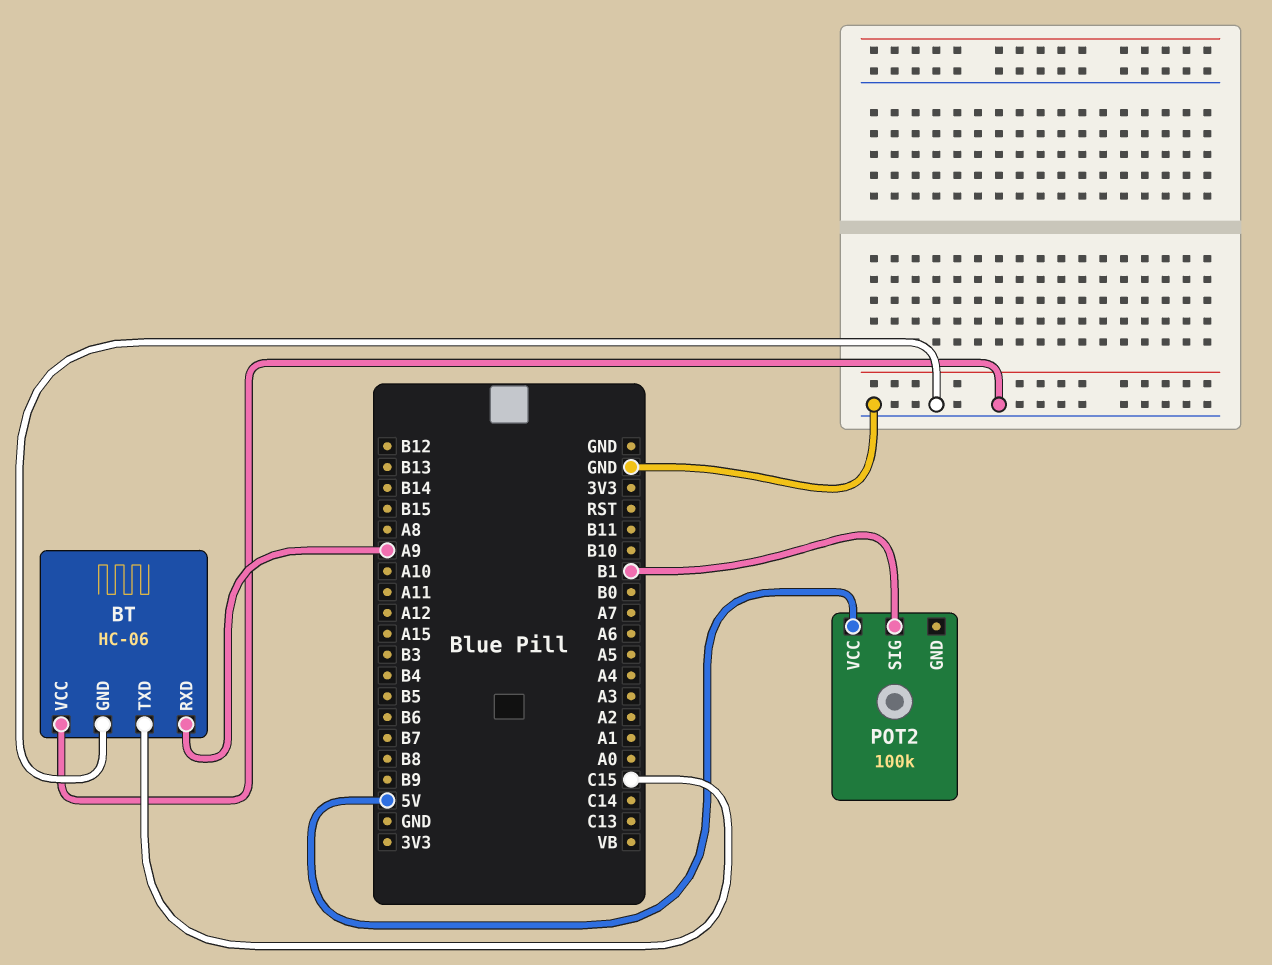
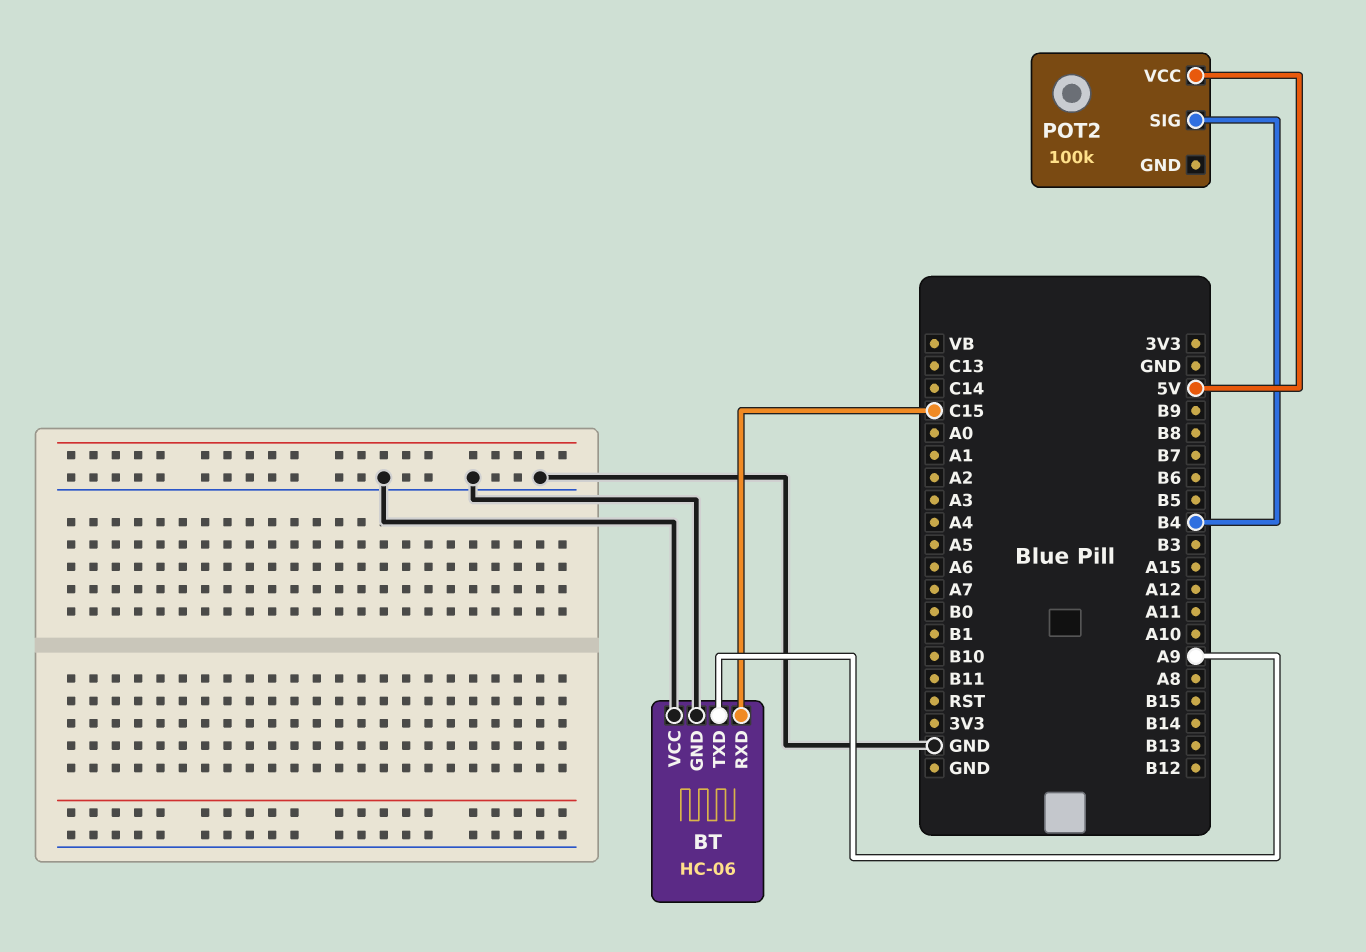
BT pin RXD: A9 -> C15
BT pin TXD: C15 -> A9
POT2 pin SIG: B1 -> B4

